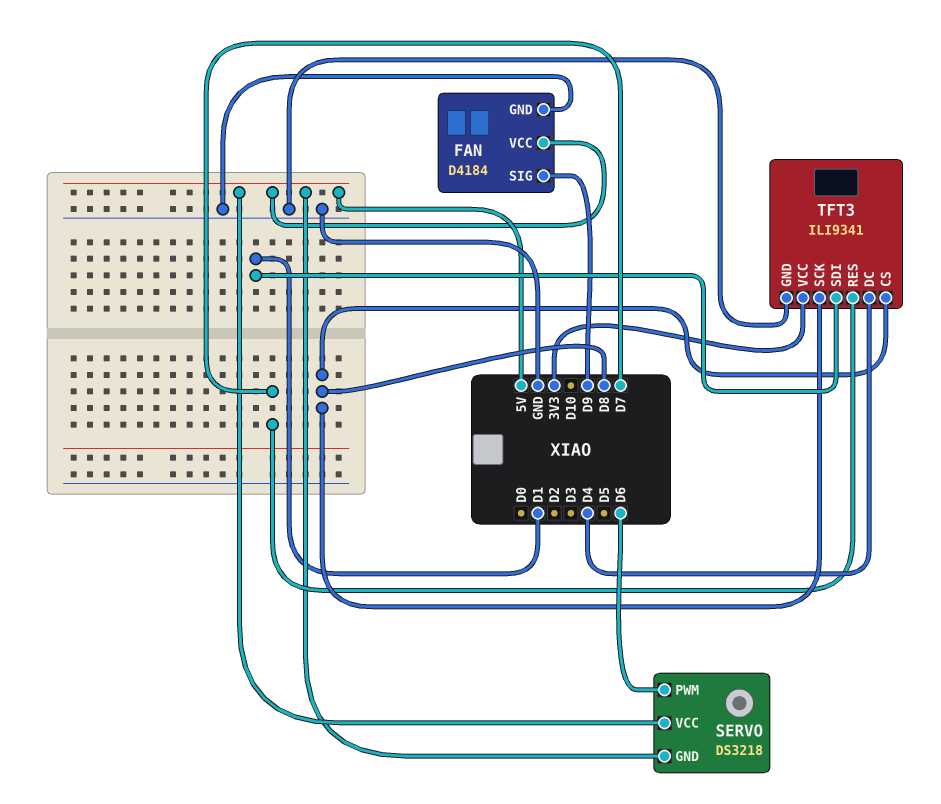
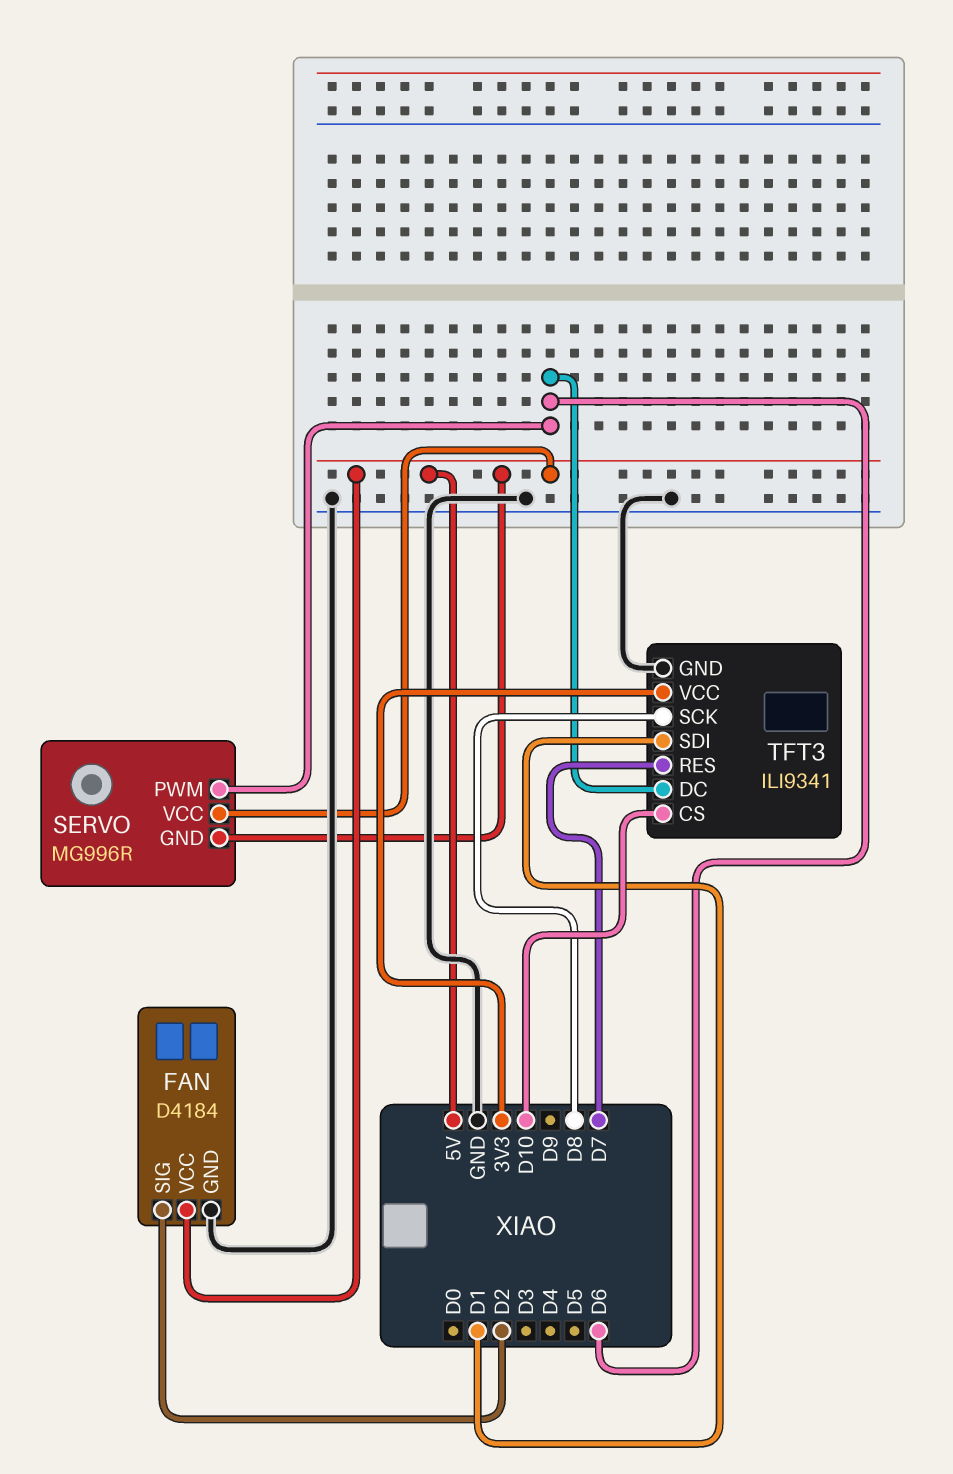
FAN pin SIG: D9 -> D2
SERVO: DS3218 -> MG996R
TFT3 pin CS: D8 -> D10
TFT3 pin DC: D4 -> D6

